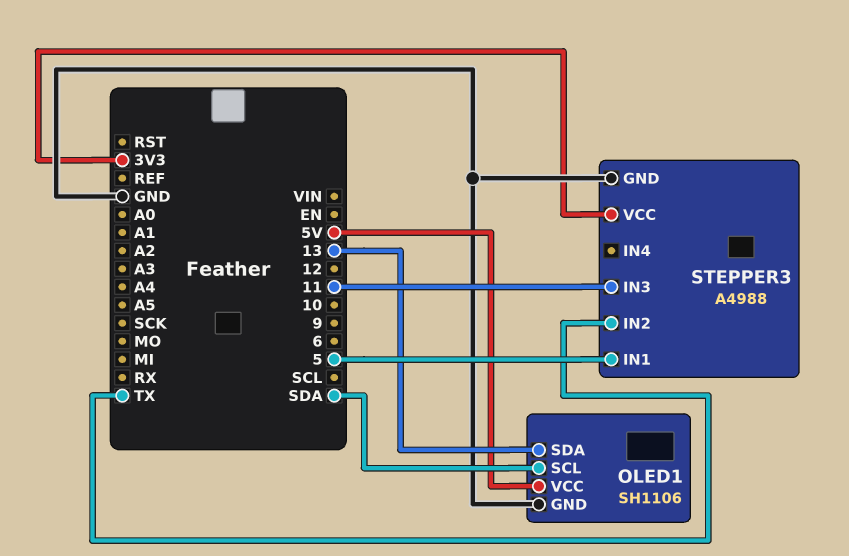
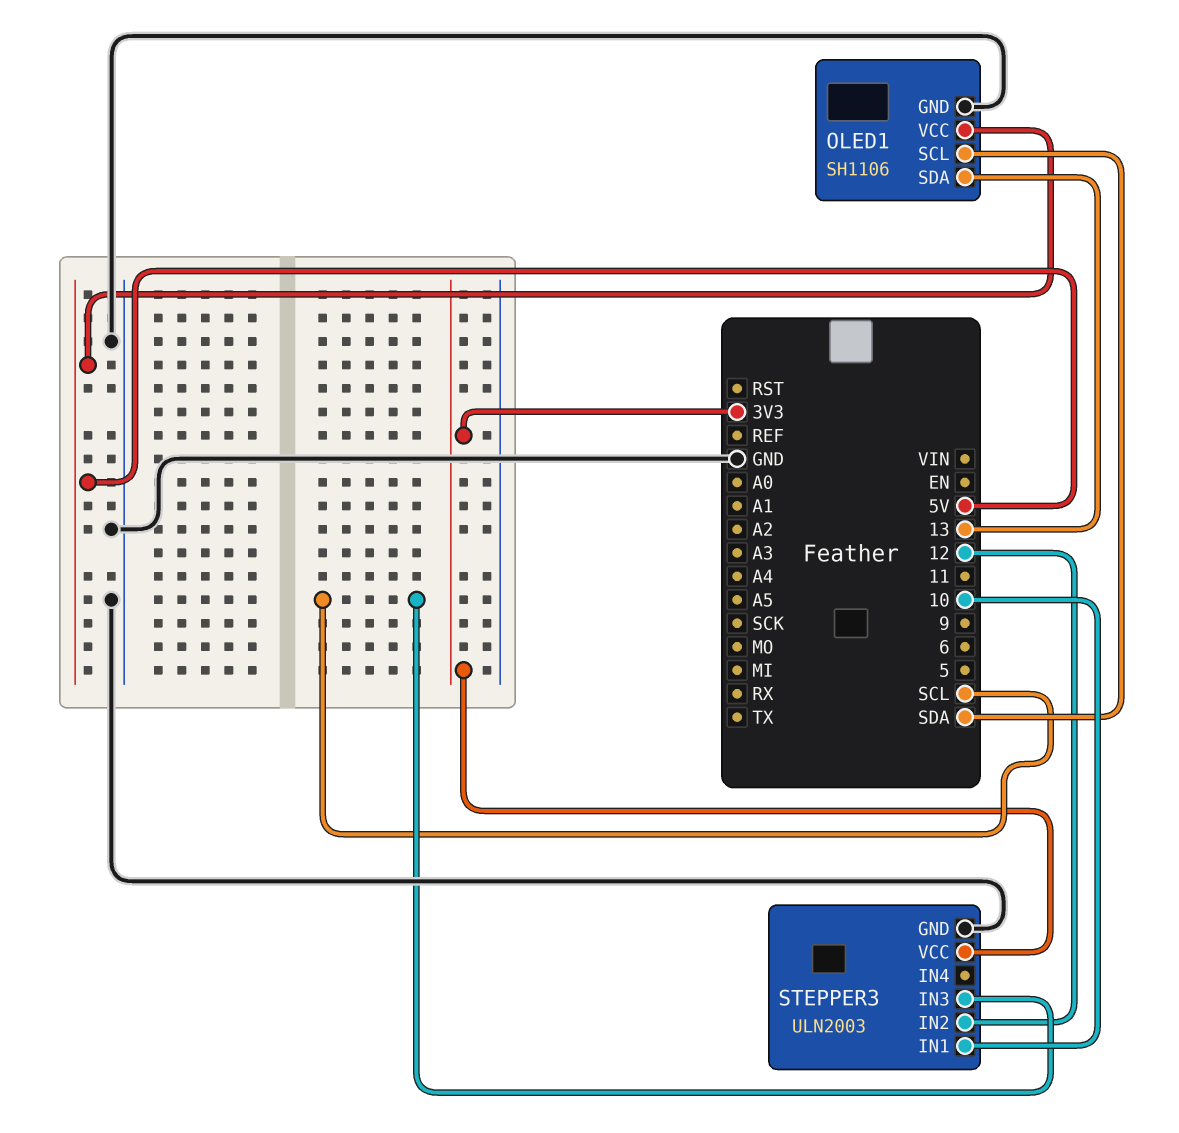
STEPPER3: A4988 -> ULN2003
STEPPER3 pin IN1: 5 -> 10
STEPPER3 pin IN2: TX -> 12
STEPPER3 pin IN3: 11 -> SCL

